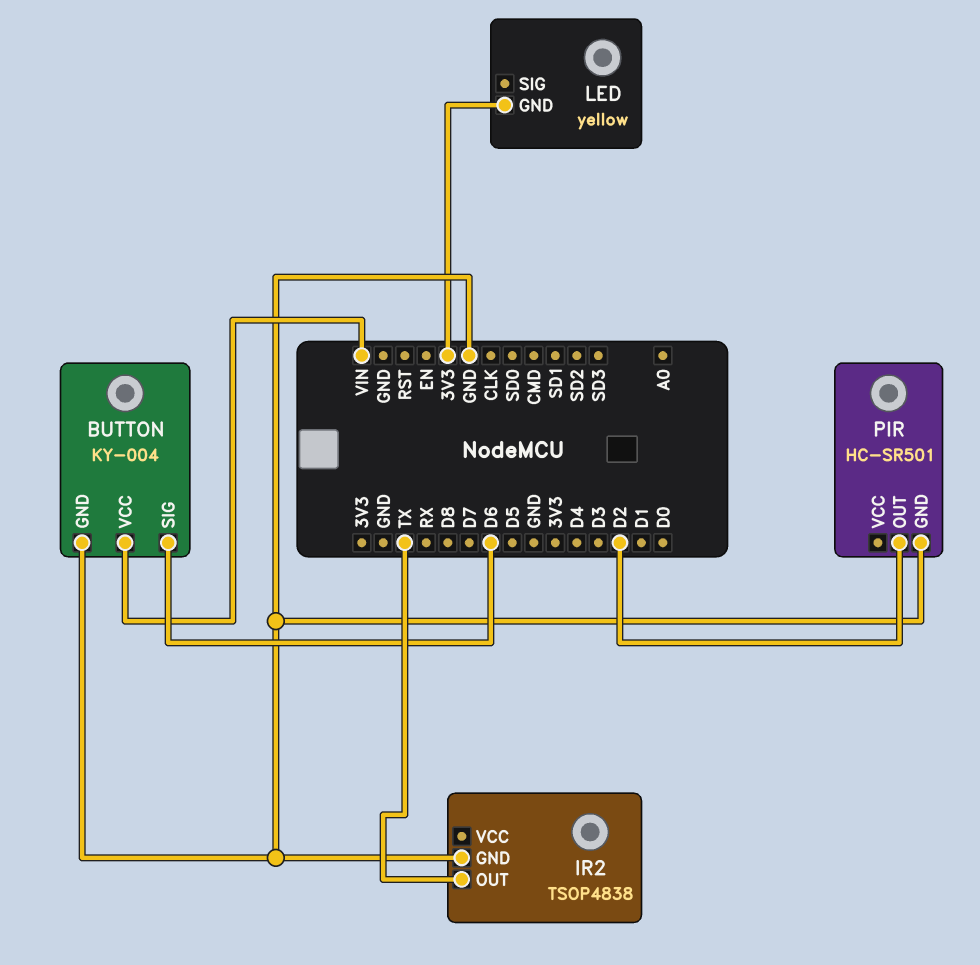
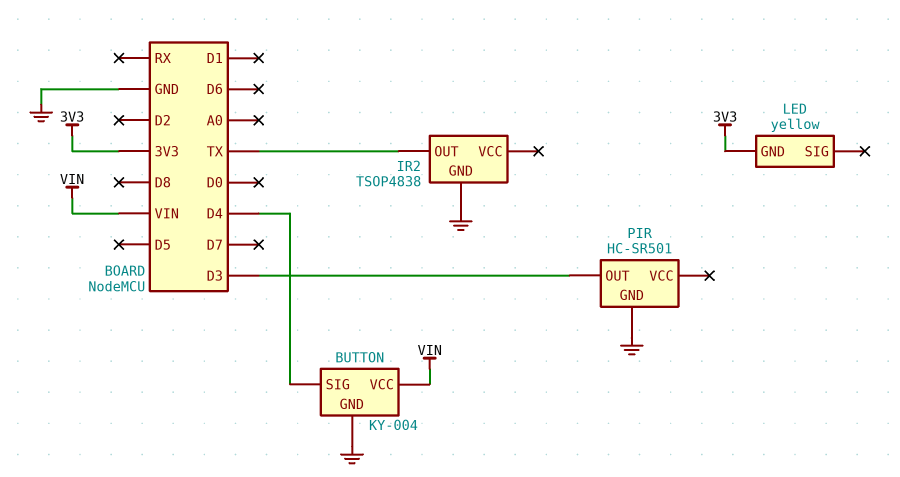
BUTTON pin SIG: D6 -> D4
PIR pin OUT: D2 -> D3

